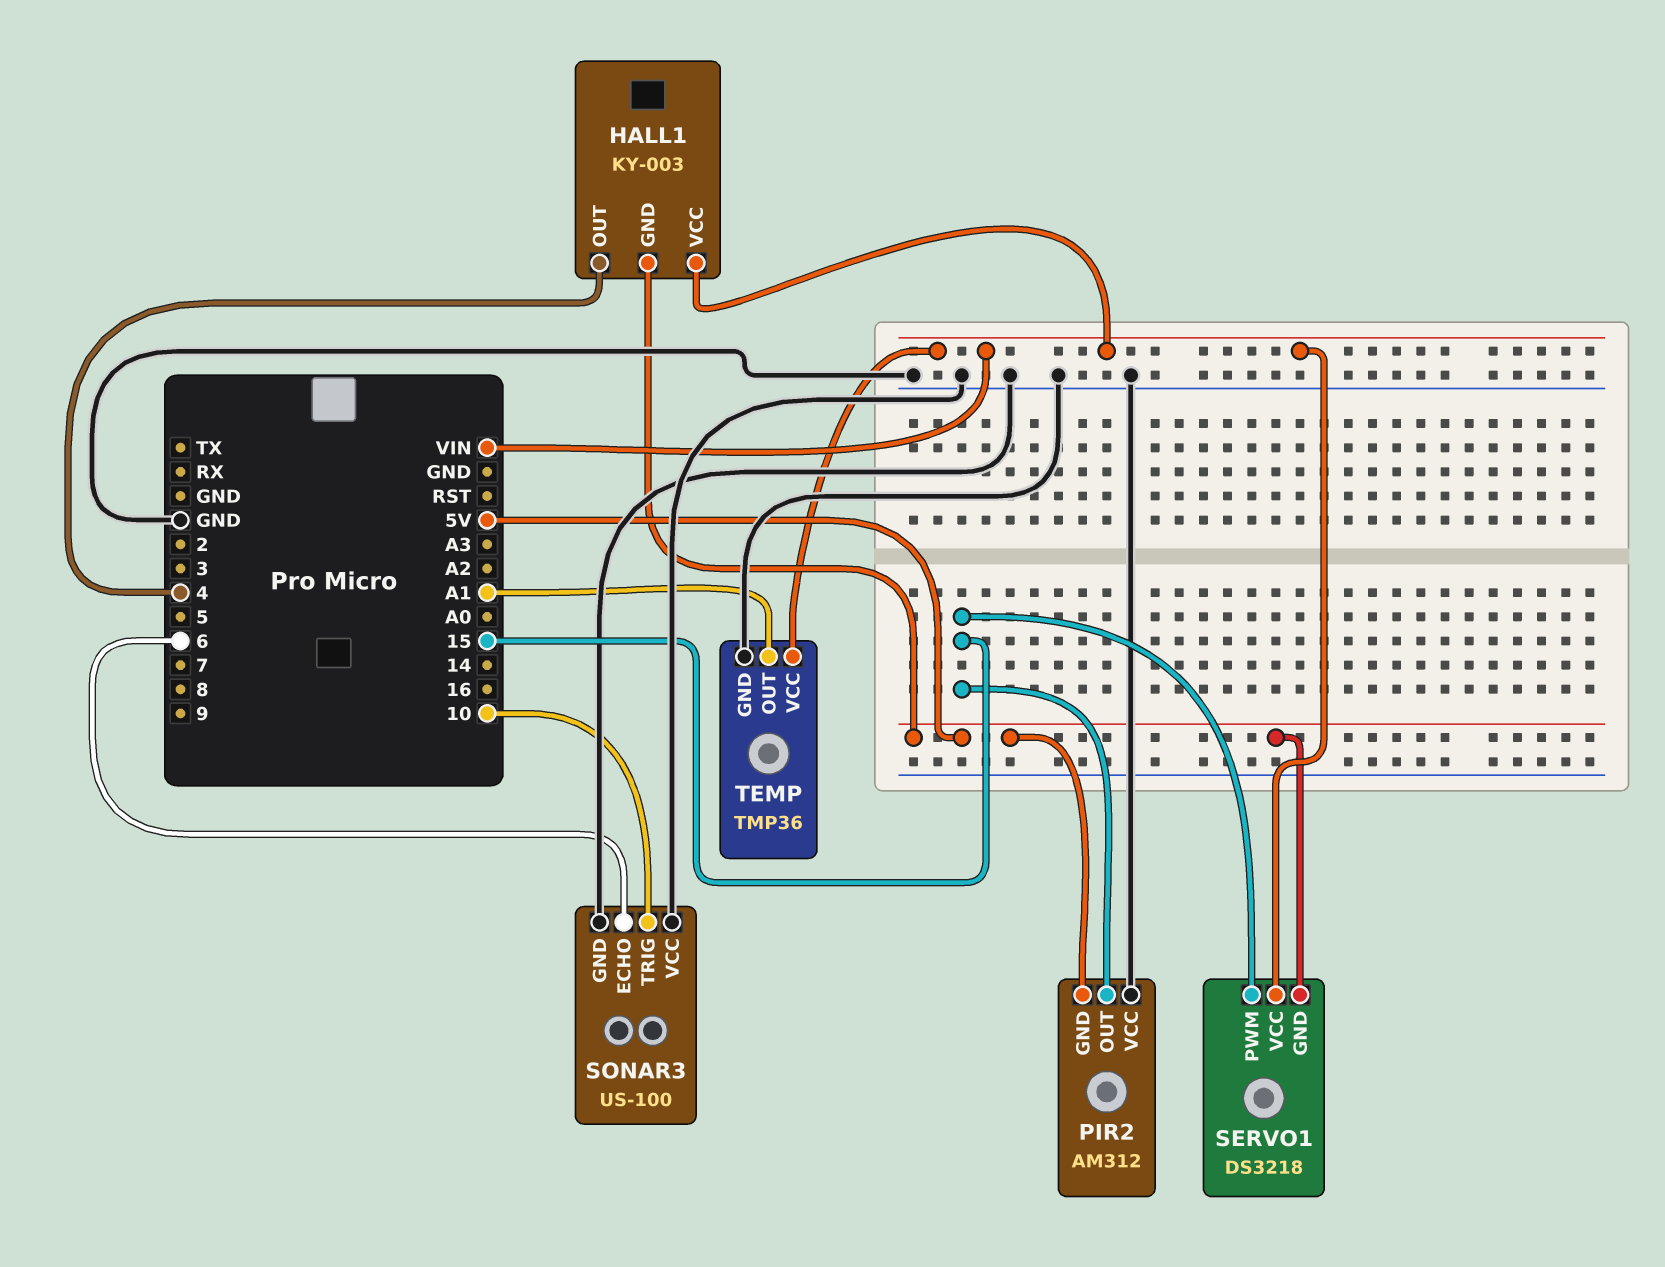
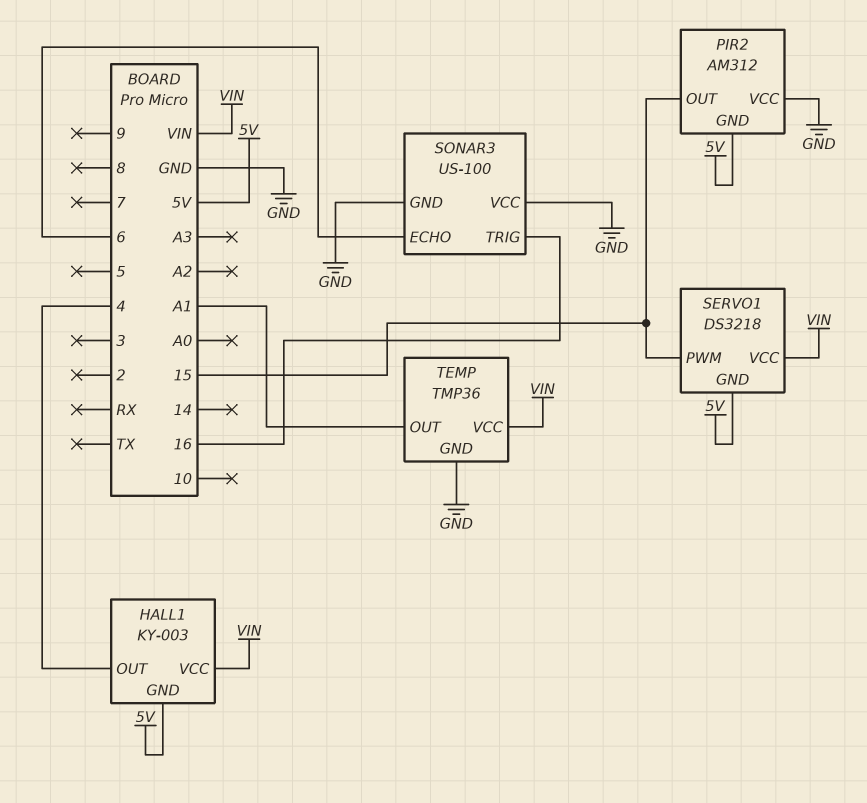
SONAR3 pin TRIG: 10 -> 16

